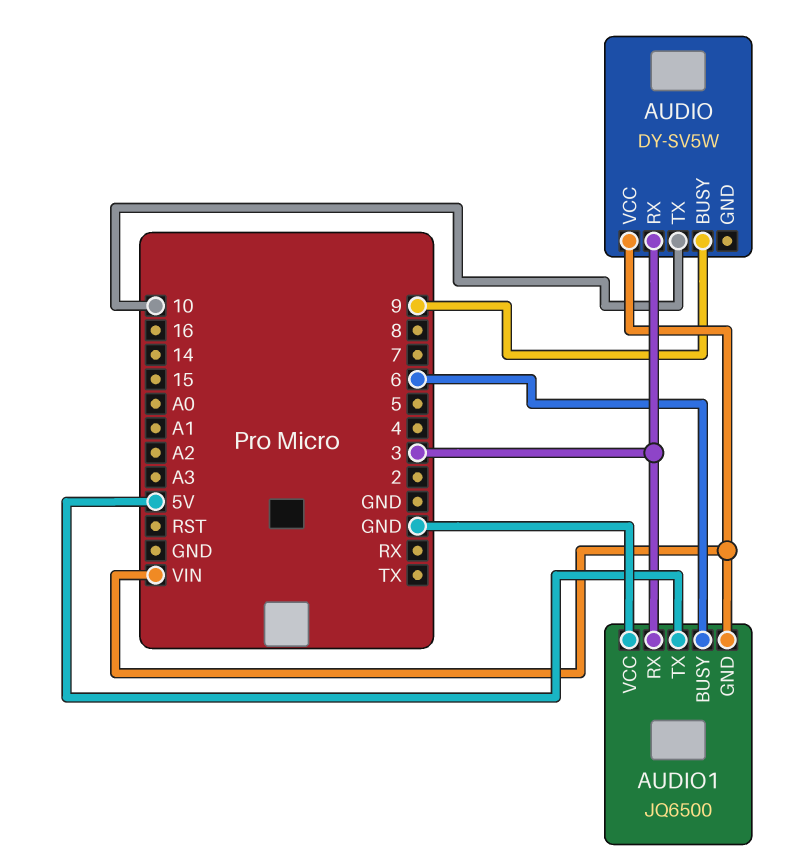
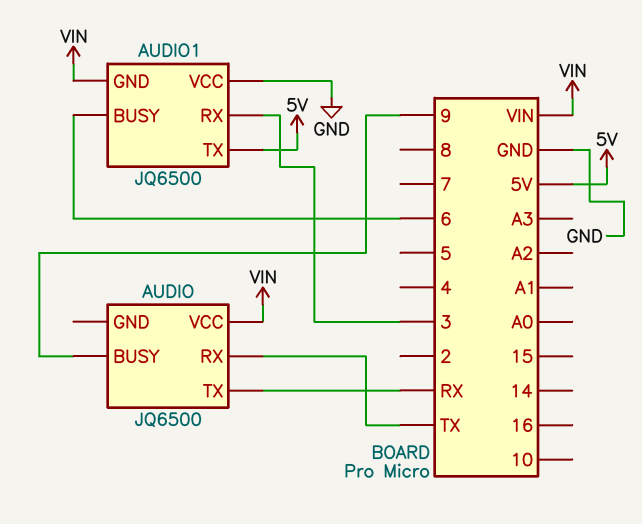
AUDIO: DY-SV5W -> JQ6500
AUDIO pin RX: 3 -> TX
AUDIO pin TX: 10 -> RX

